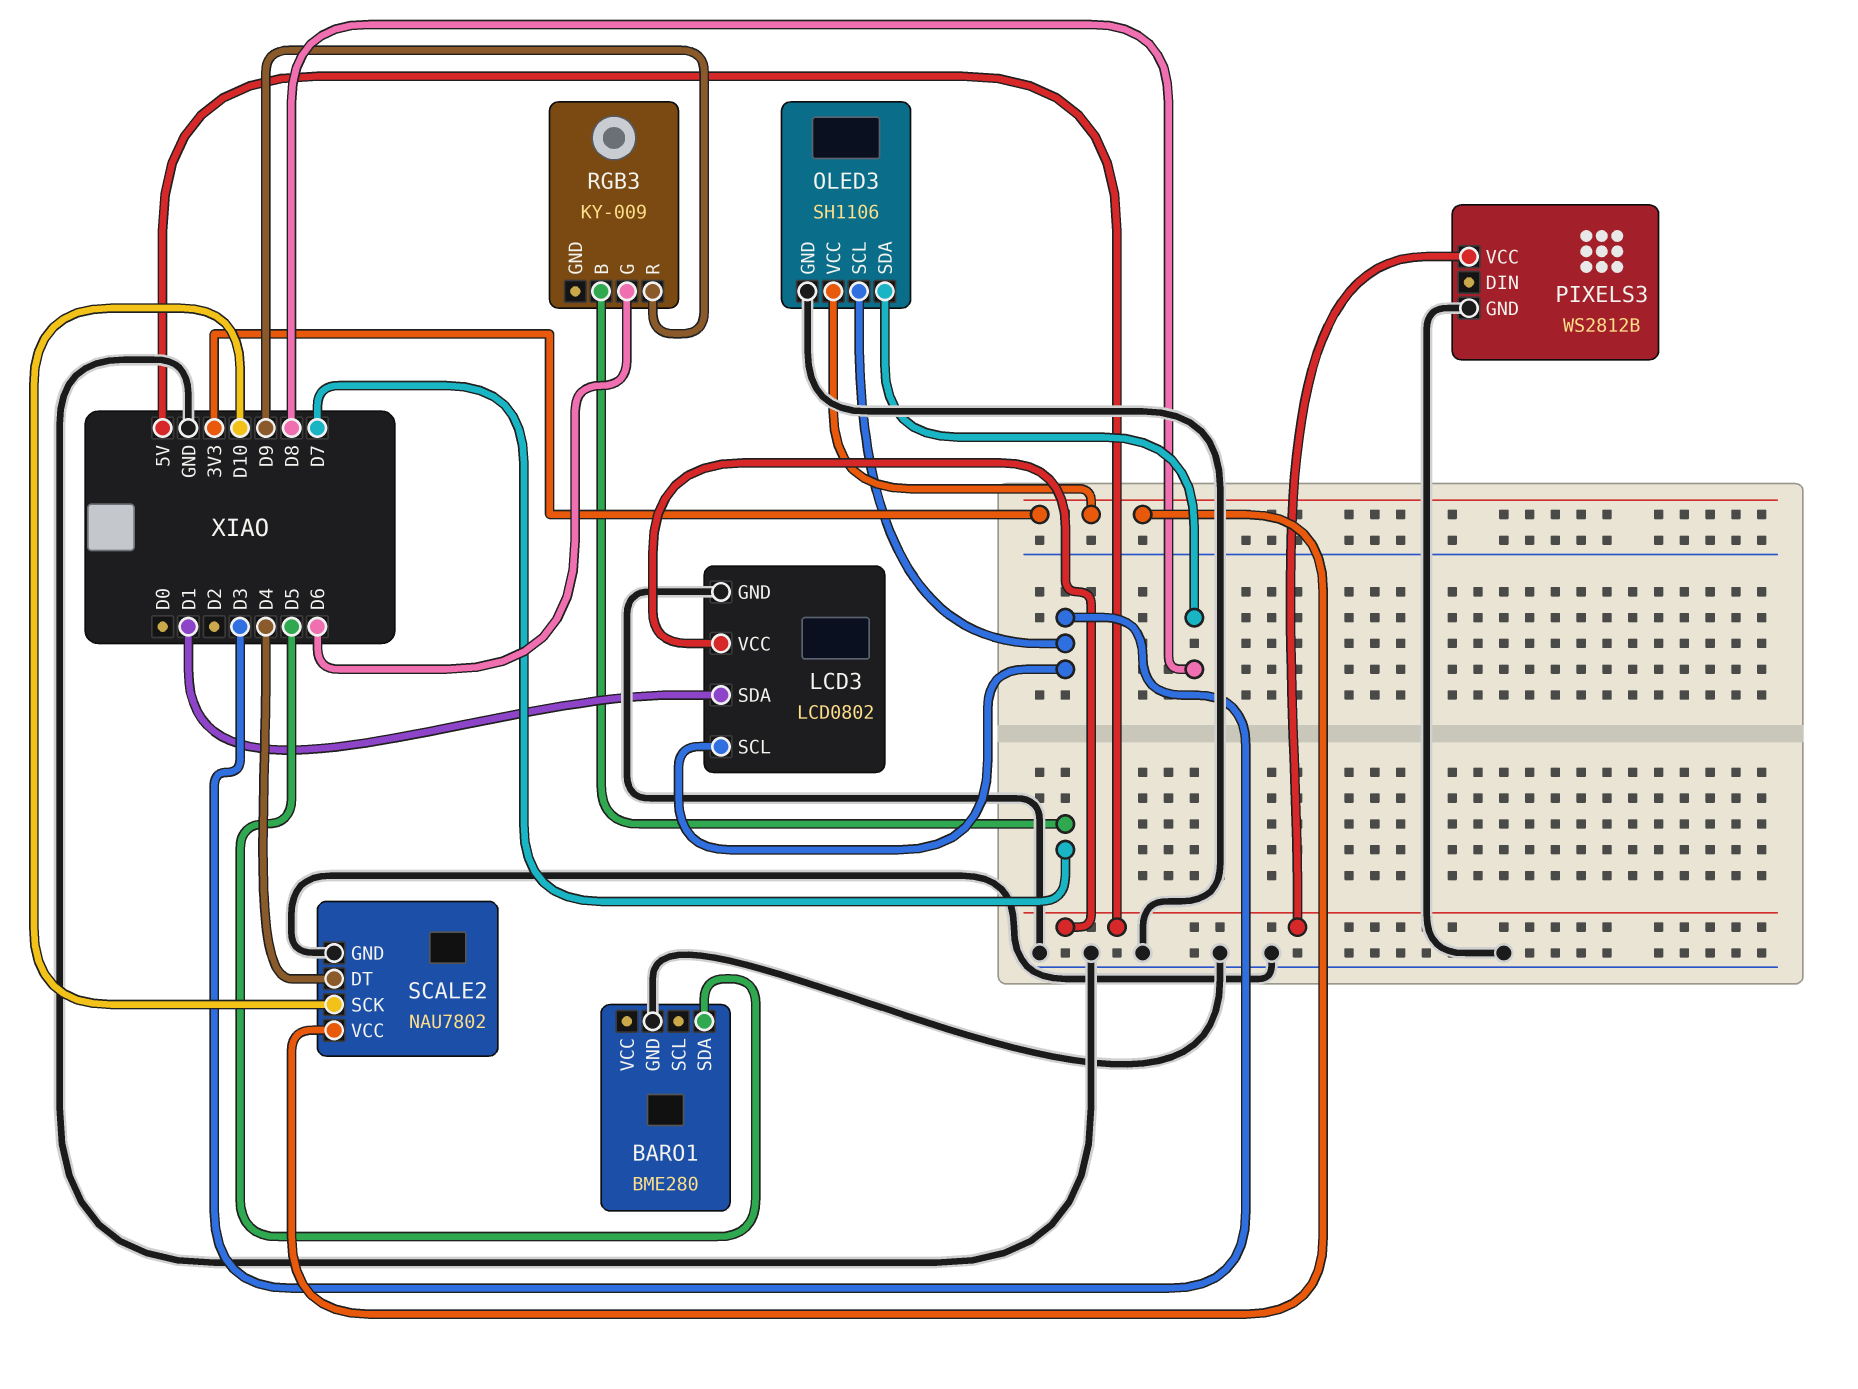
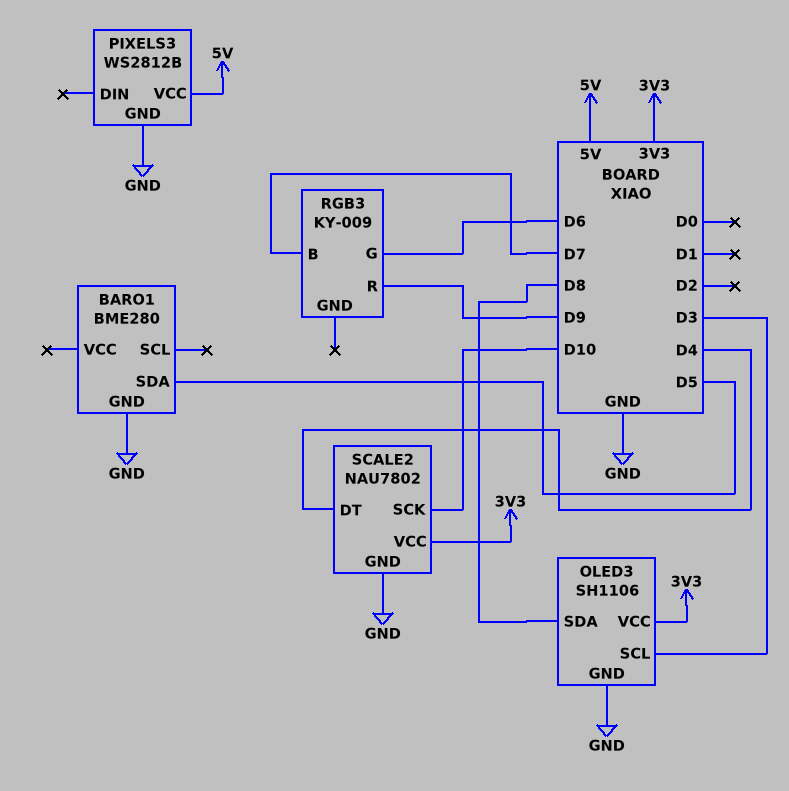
LCD3: LCD0802 -> none
LCD3 pin GND: GND -> none
LCD3 pin SCL: D3 -> none
LCD3 pin SDA: D1 -> none
LCD3 pin VCC: 5V -> none

